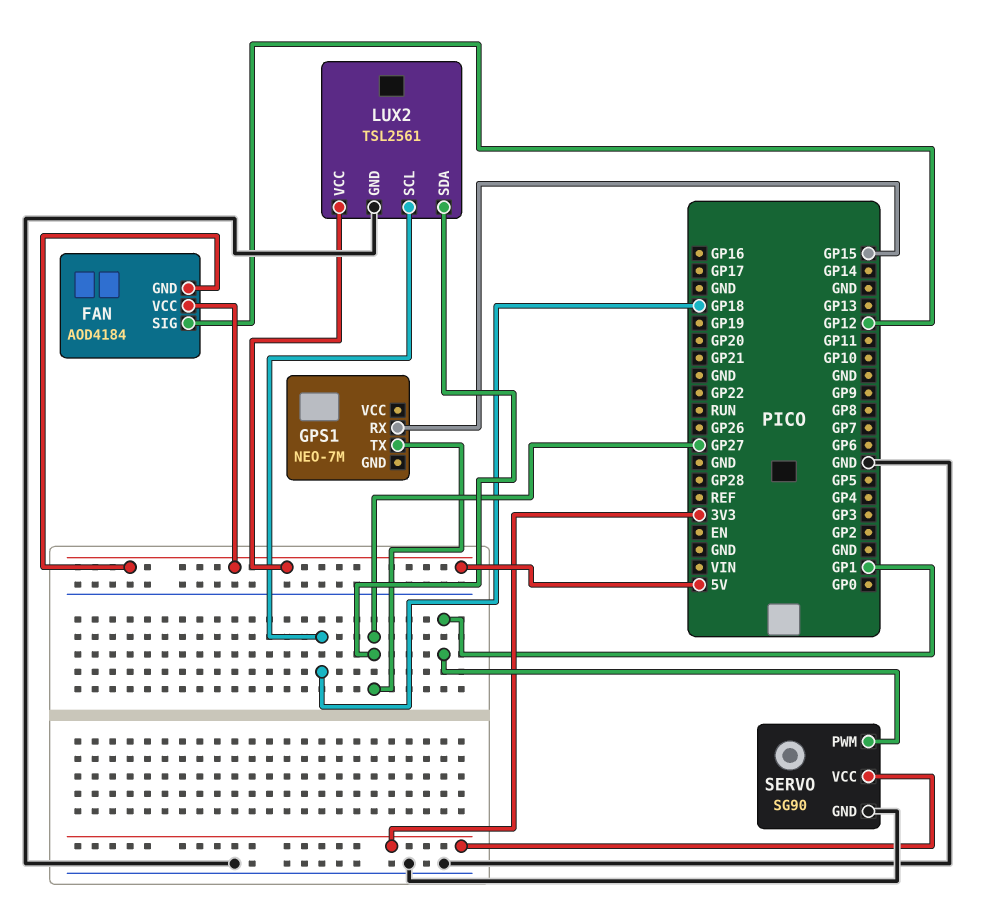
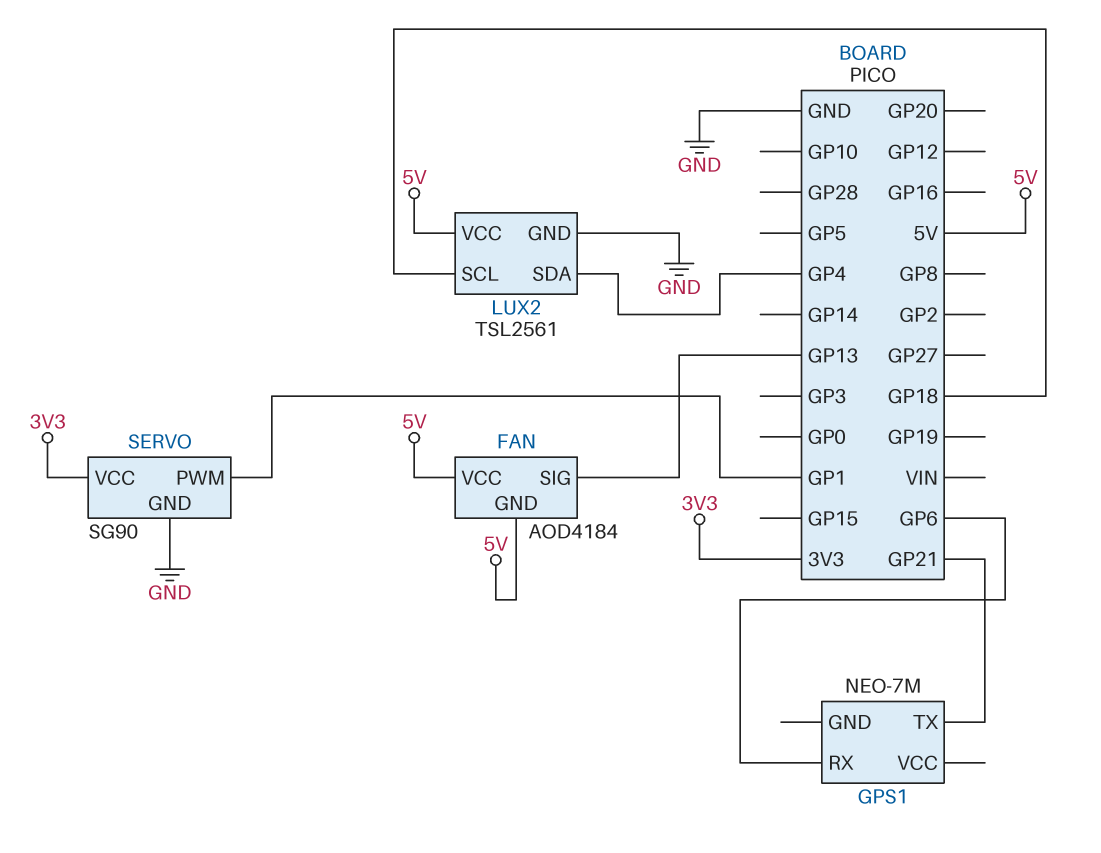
FAN pin SIG: GP12 -> GP13
GPS1 pin RX: GP15 -> GP6
GPS1 pin TX: GP27 -> GP21
LUX2 pin SDA: GP27 -> GP4

